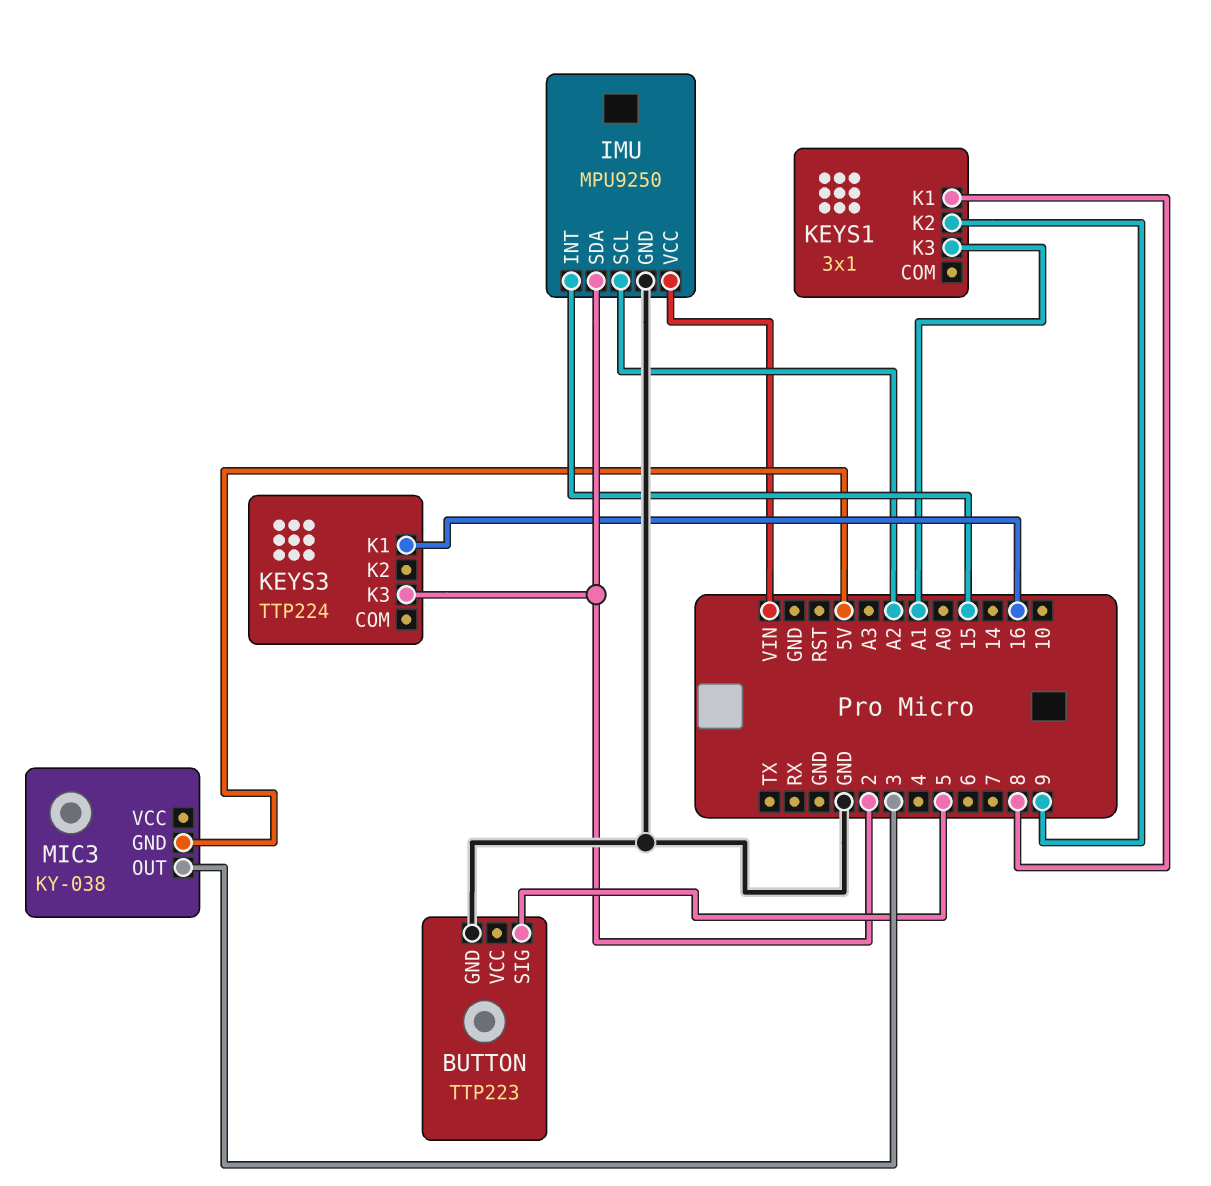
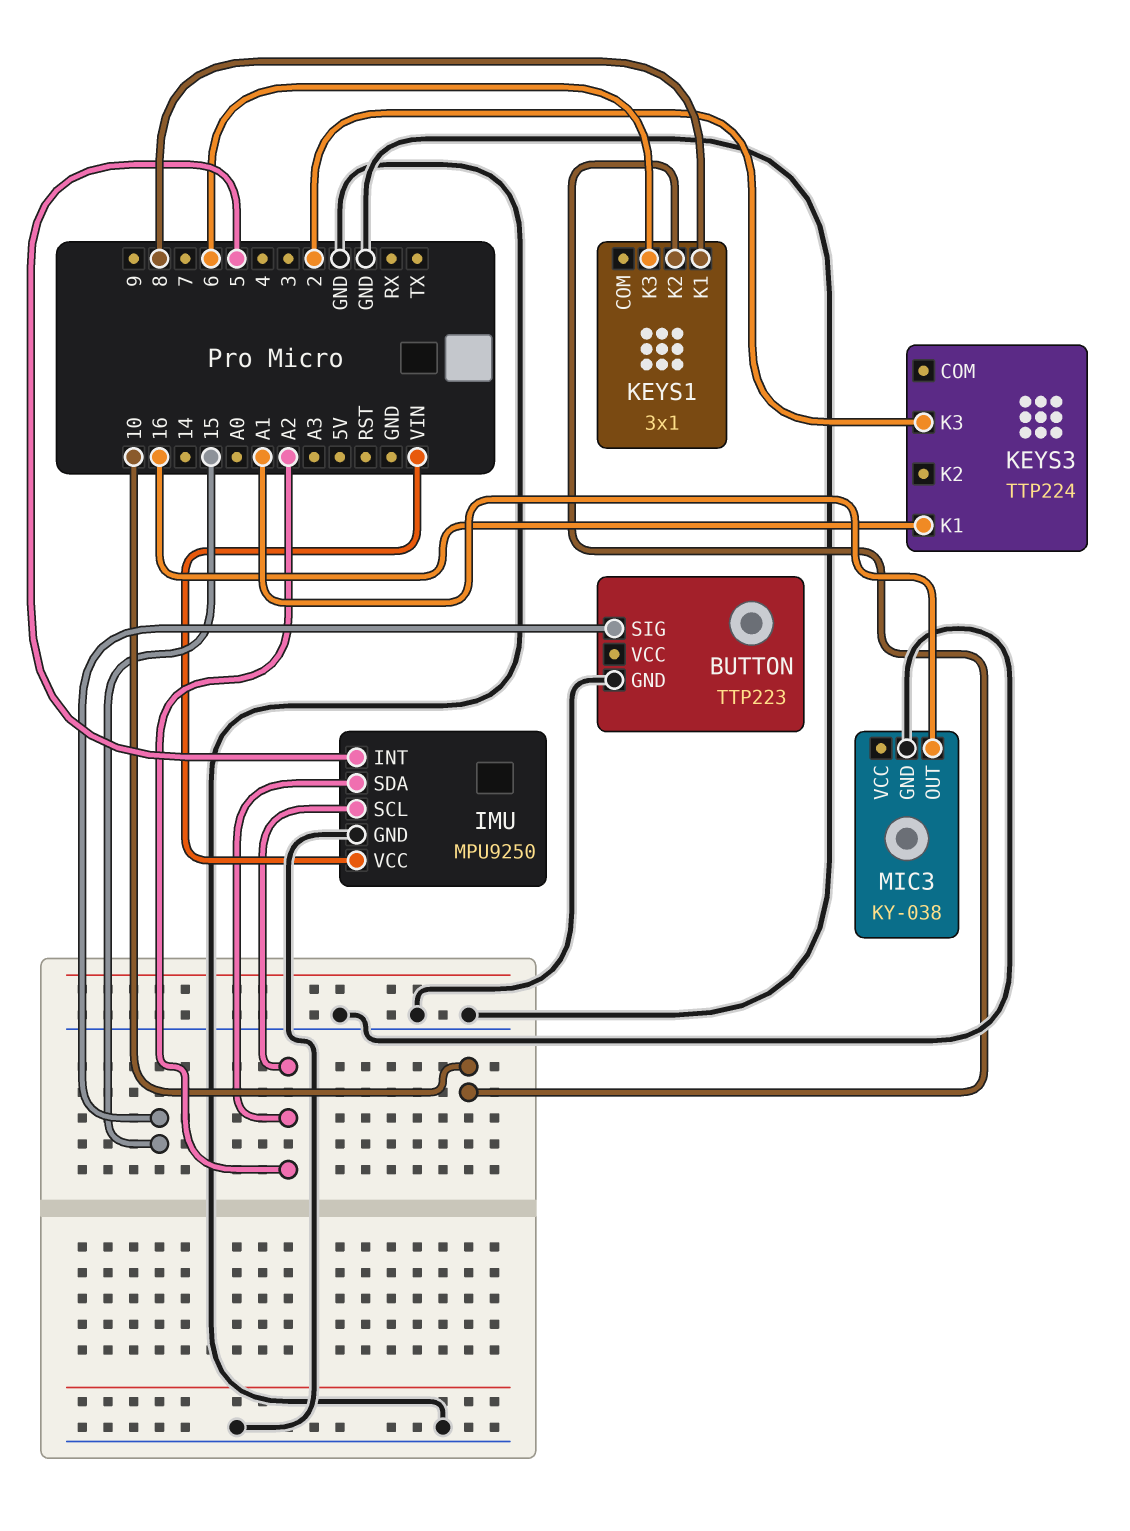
BUTTON pin SIG: 5 -> 15
IMU pin INT: 15 -> 5
IMU pin SDA: 2 -> A2
KEYS1 pin K2: 9 -> 10
KEYS1 pin K3: A1 -> 6
MIC3 pin GND: 5V -> GND
MIC3 pin OUT: 3 -> A1

